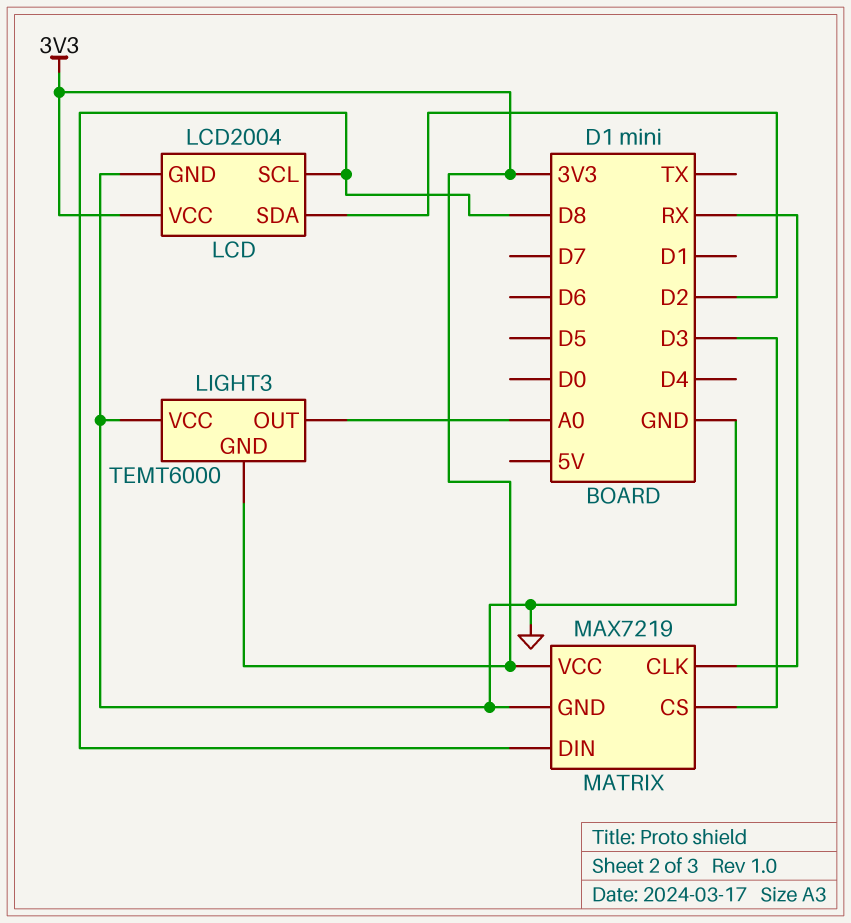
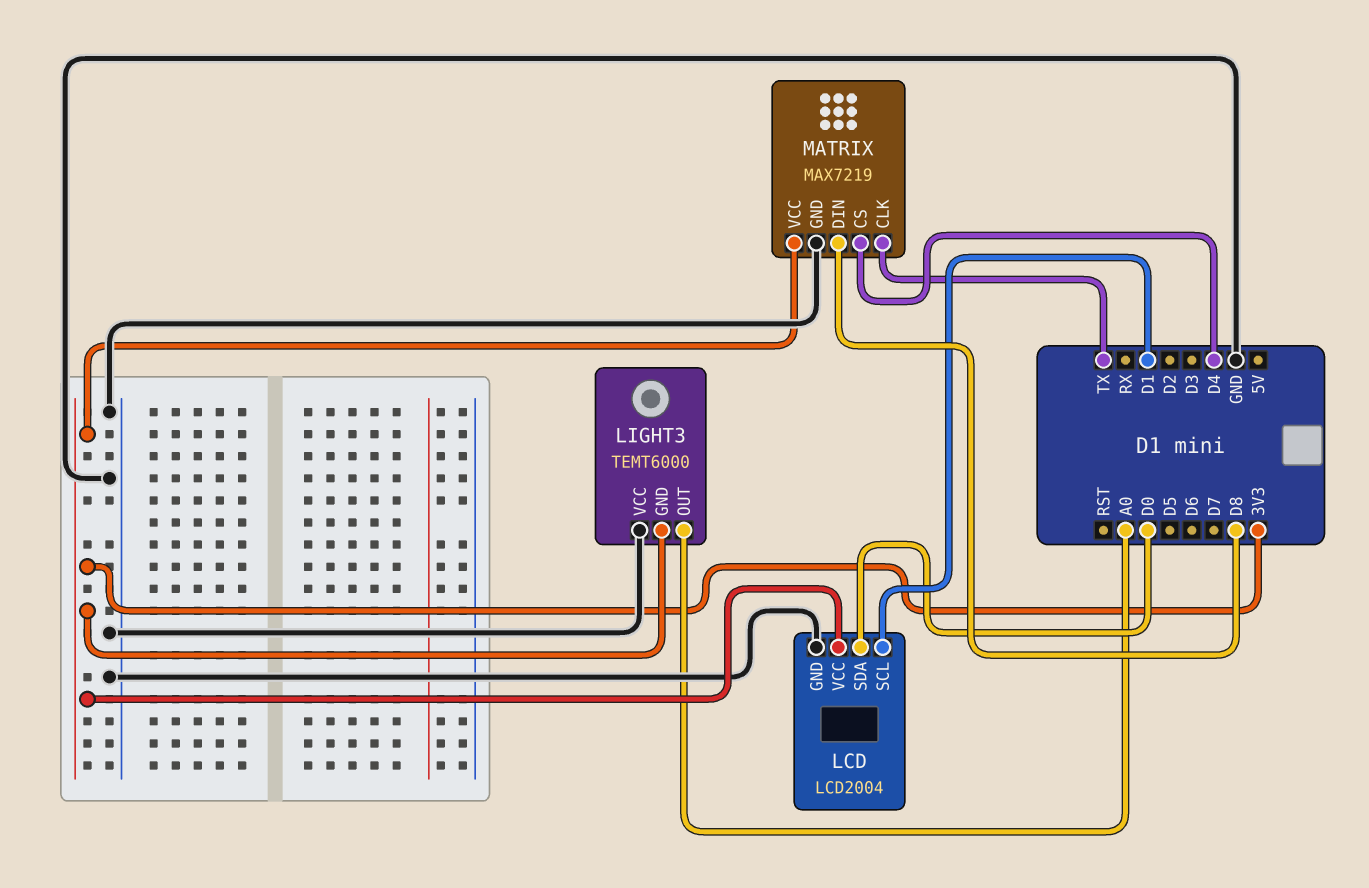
LCD pin SCL: D8 -> D1
LCD pin SDA: D2 -> D0
MATRIX pin CLK: RX -> TX
MATRIX pin CS: D3 -> D4

